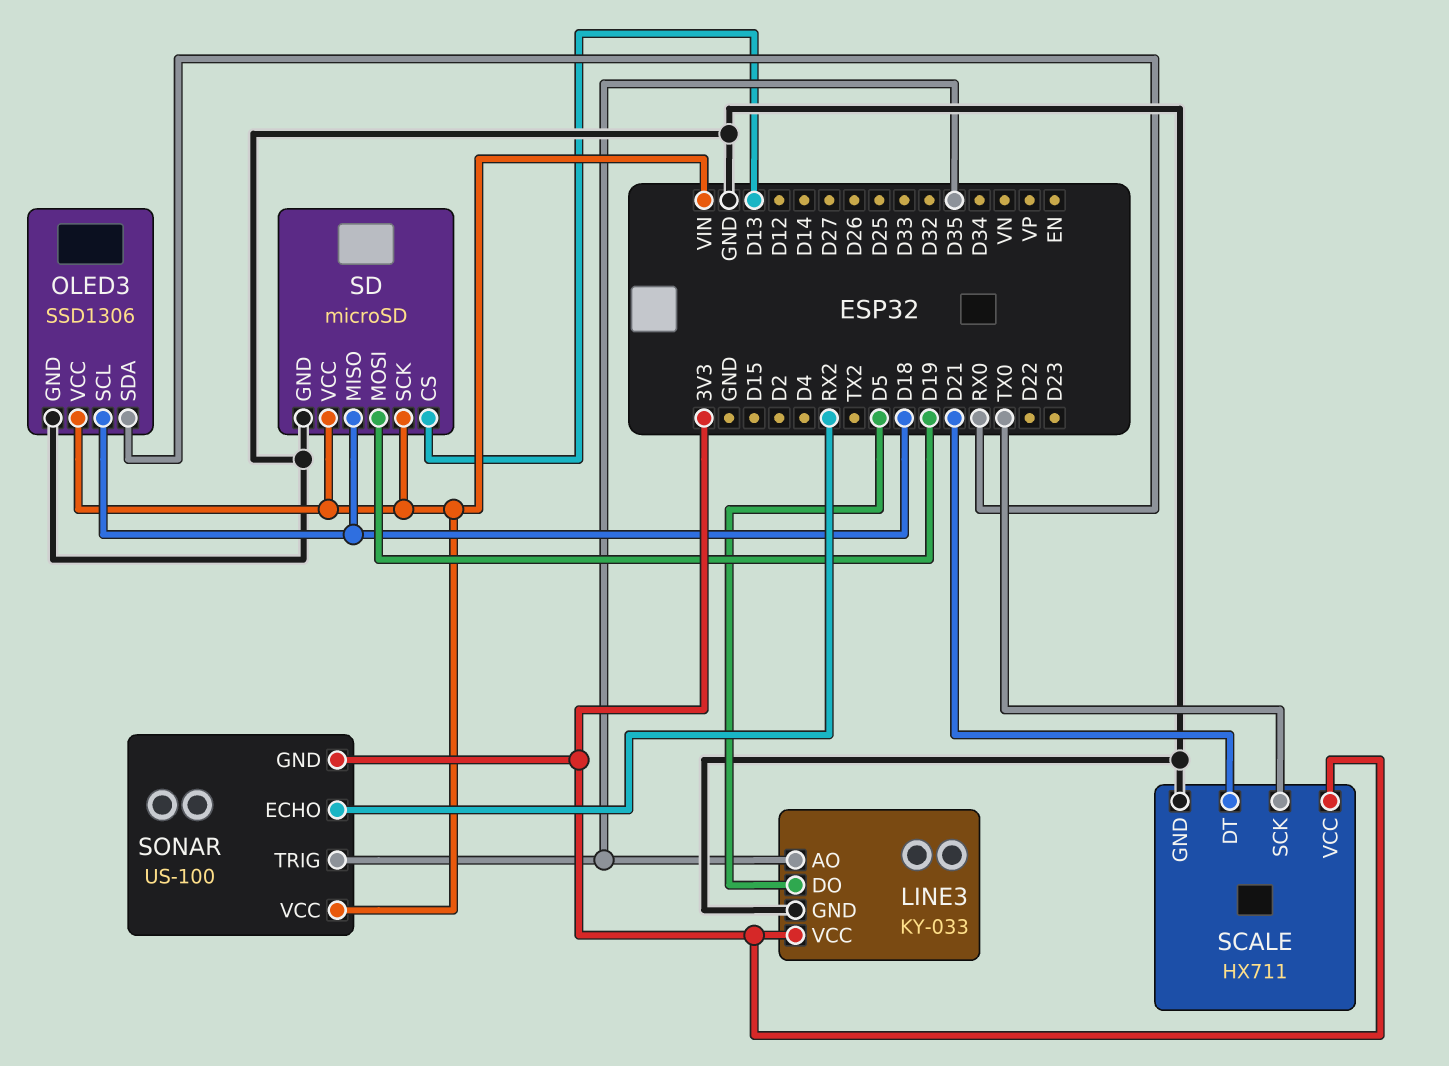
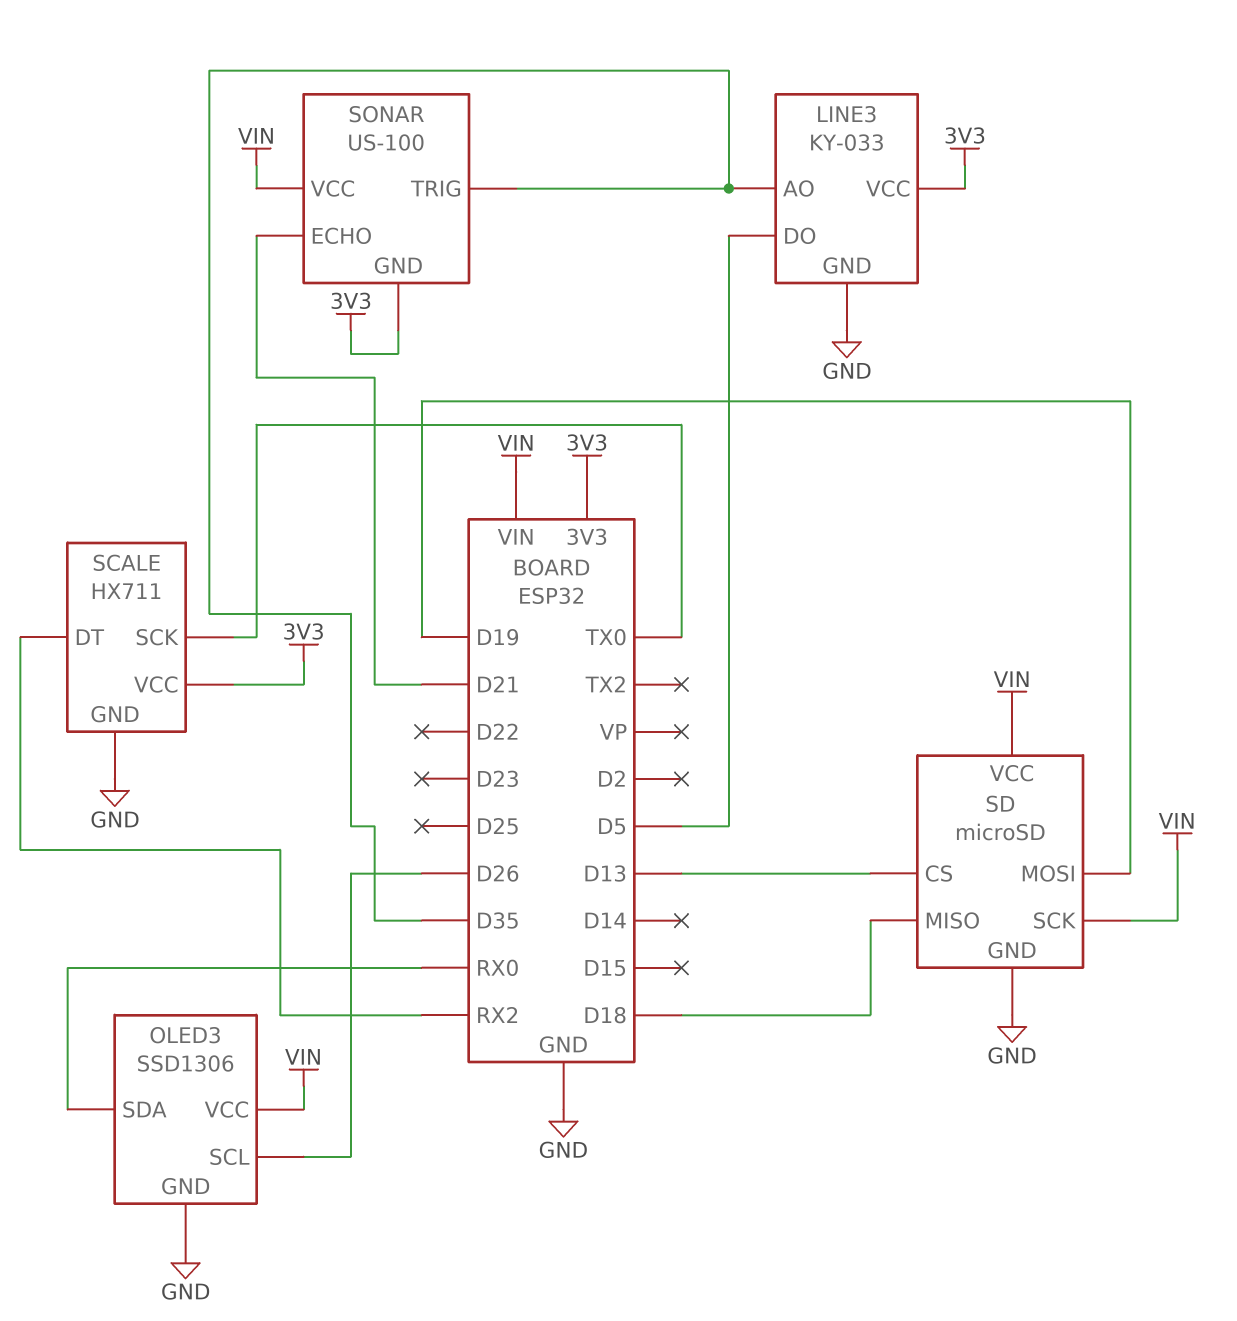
OLED3 pin SCL: D18 -> D26
SCALE pin DT: D21 -> RX2
SONAR pin ECHO: RX2 -> D21

